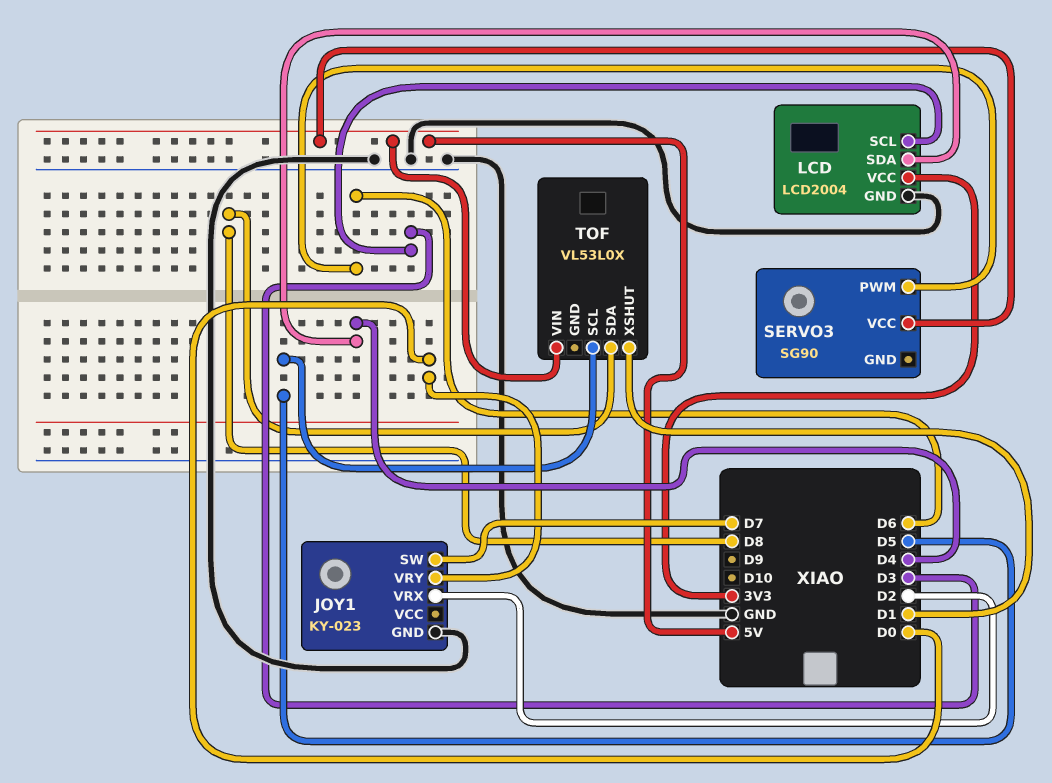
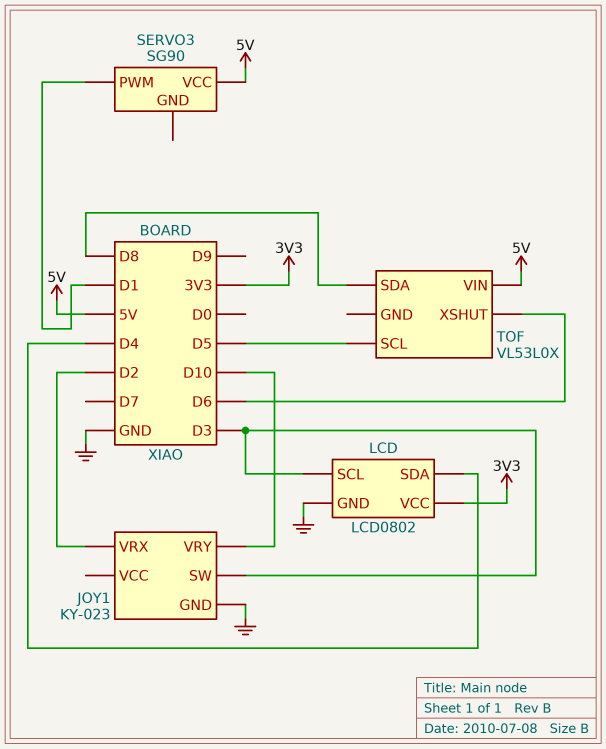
JOY1 pin SW: D7 -> D3
JOY1 pin VRY: D0 -> D10
LCD: LCD2004 -> LCD0802
SERVO3 pin PWM: D6 -> D1
TOF pin XSHUT: D1 -> D6

